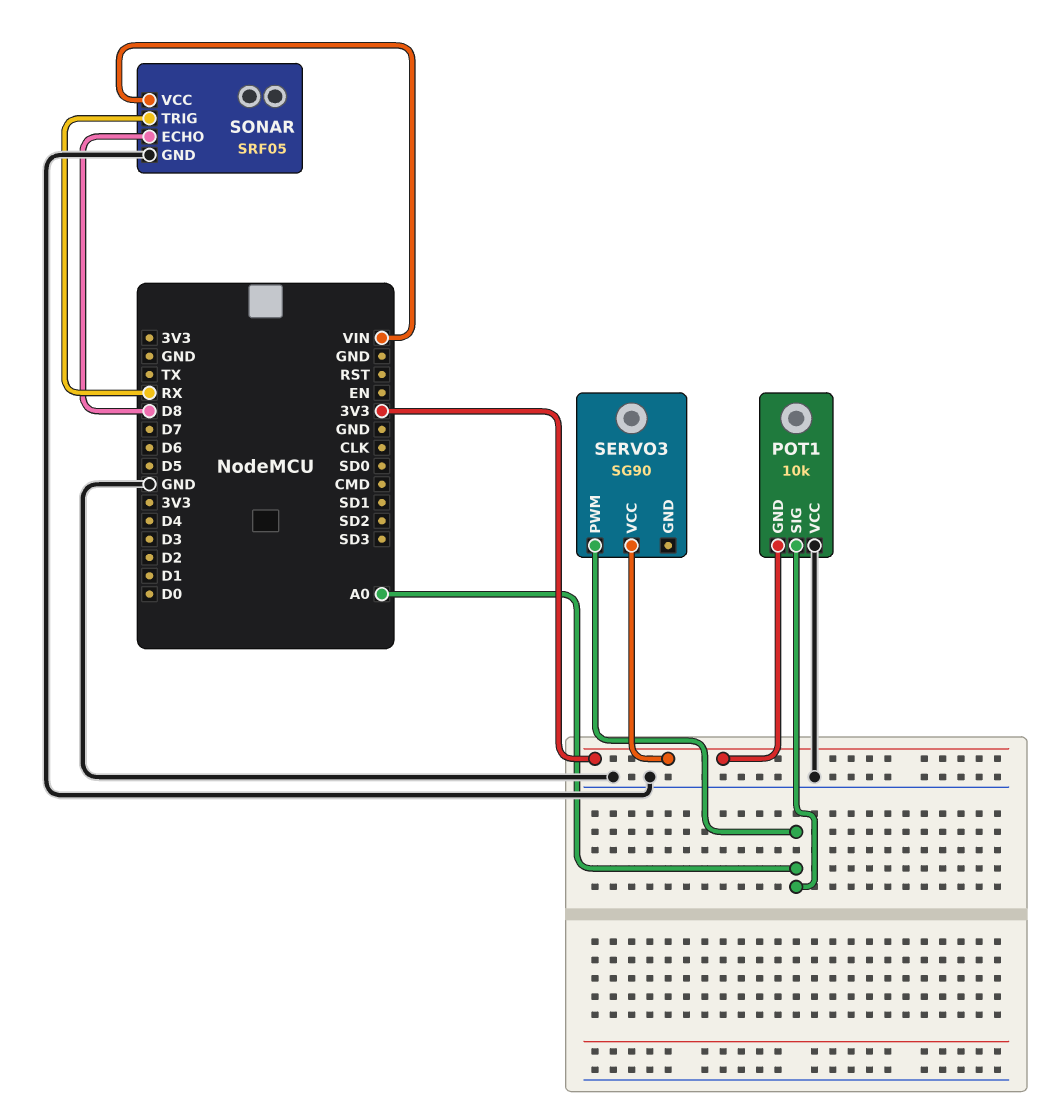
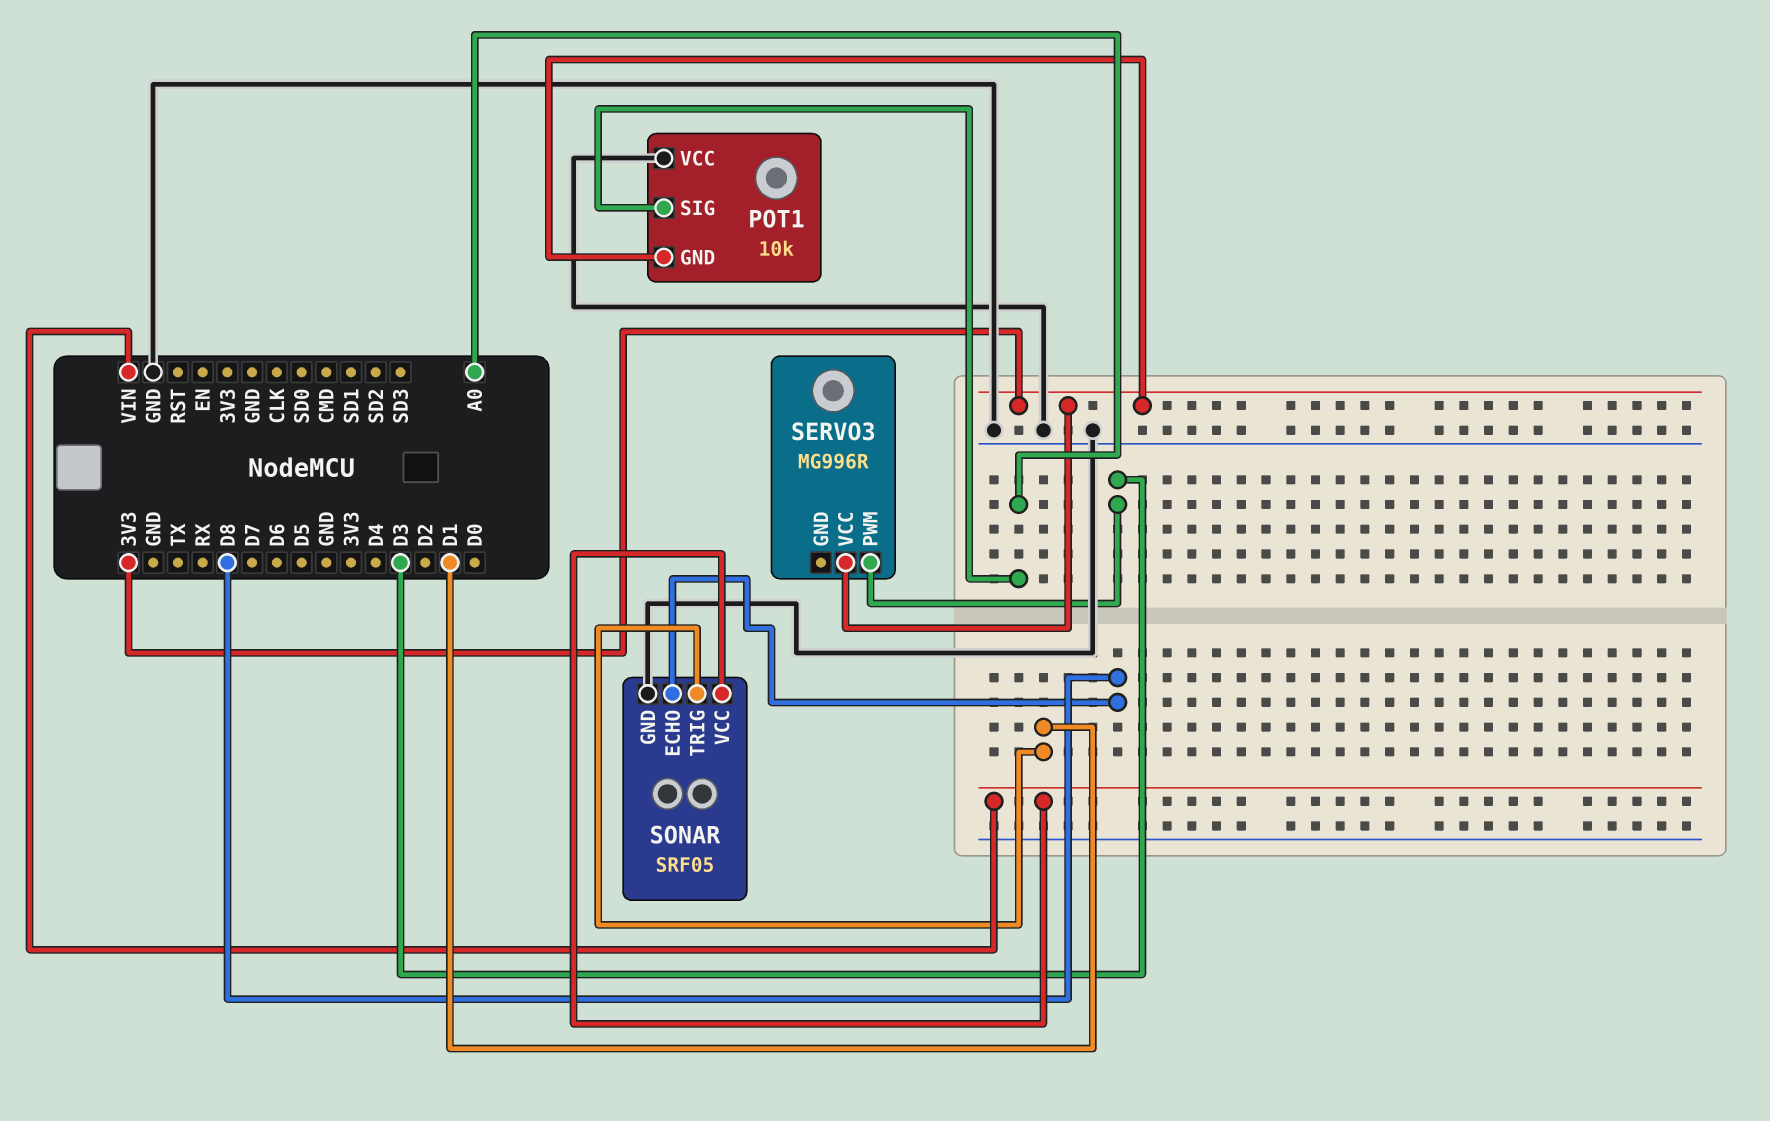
SERVO3: SG90 -> MG996R
SERVO3 pin PWM: A0 -> D3
SONAR pin TRIG: RX -> D1

